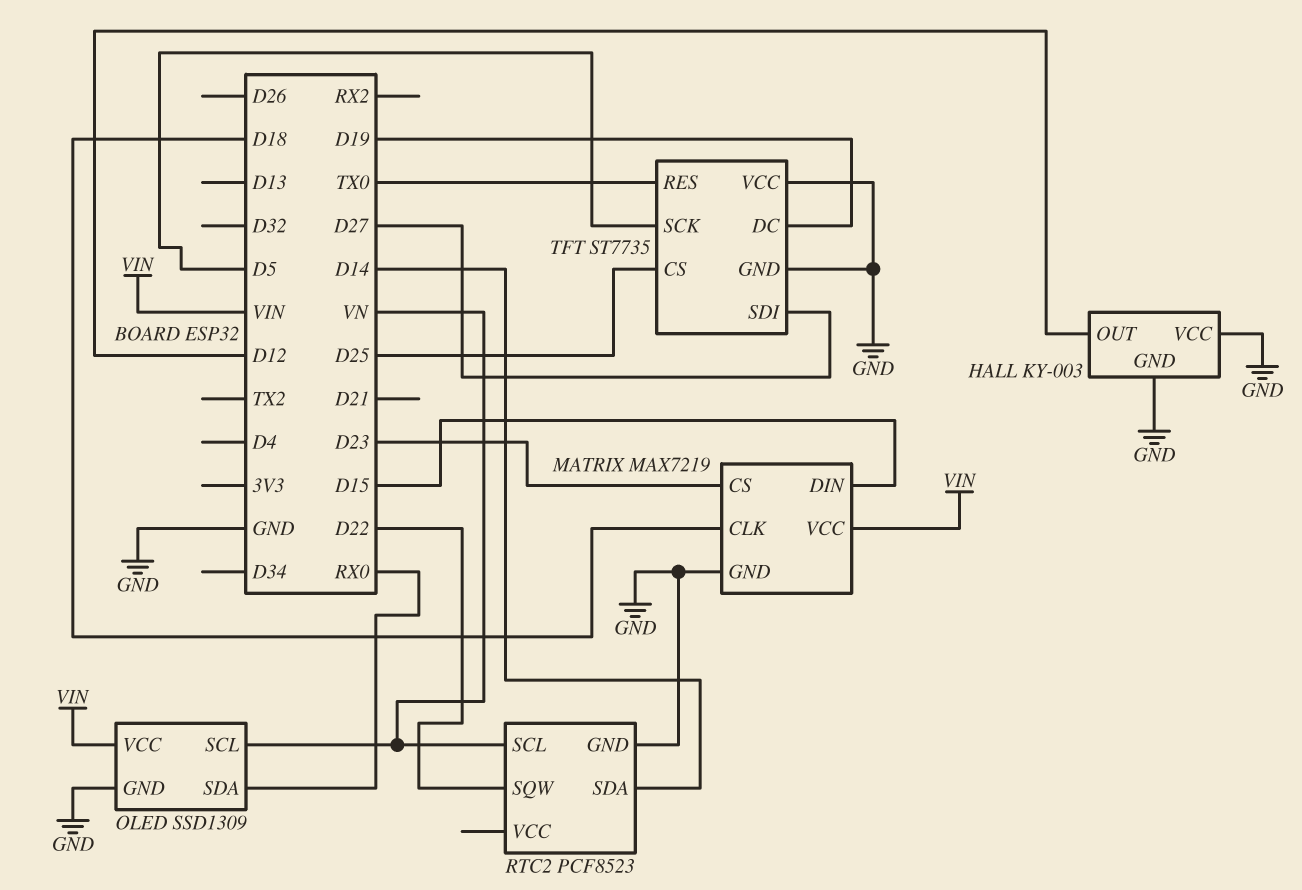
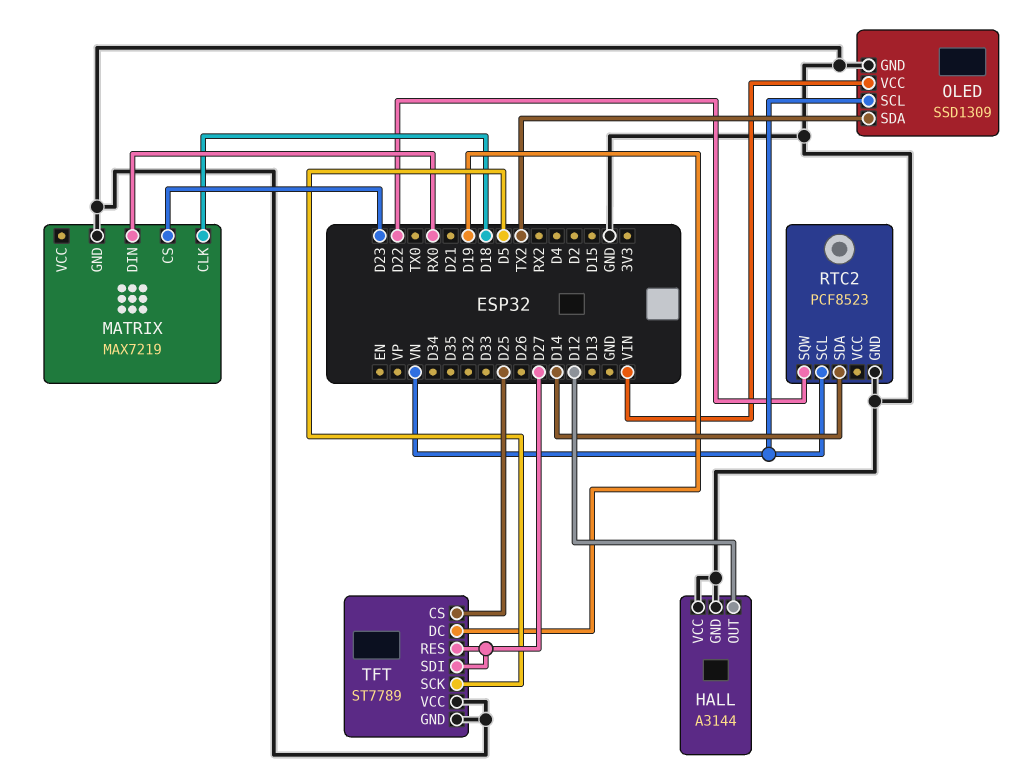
HALL: KY-003 -> A3144
MATRIX pin DIN: D15 -> RX0
MATRIX pin VCC: VIN -> none
OLED pin SDA: RX0 -> TX2
TFT: ST7735 -> ST7789
TFT pin RES: TX0 -> D27

